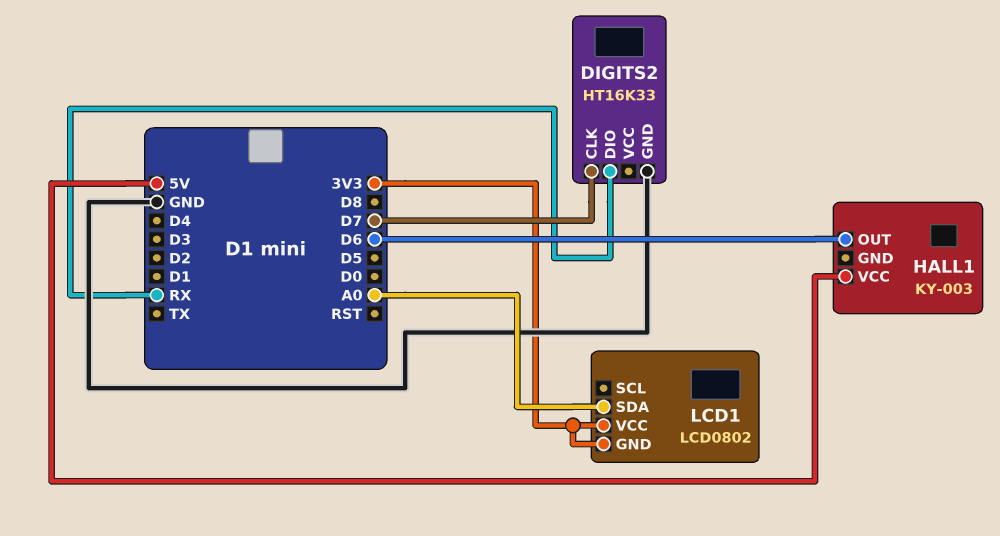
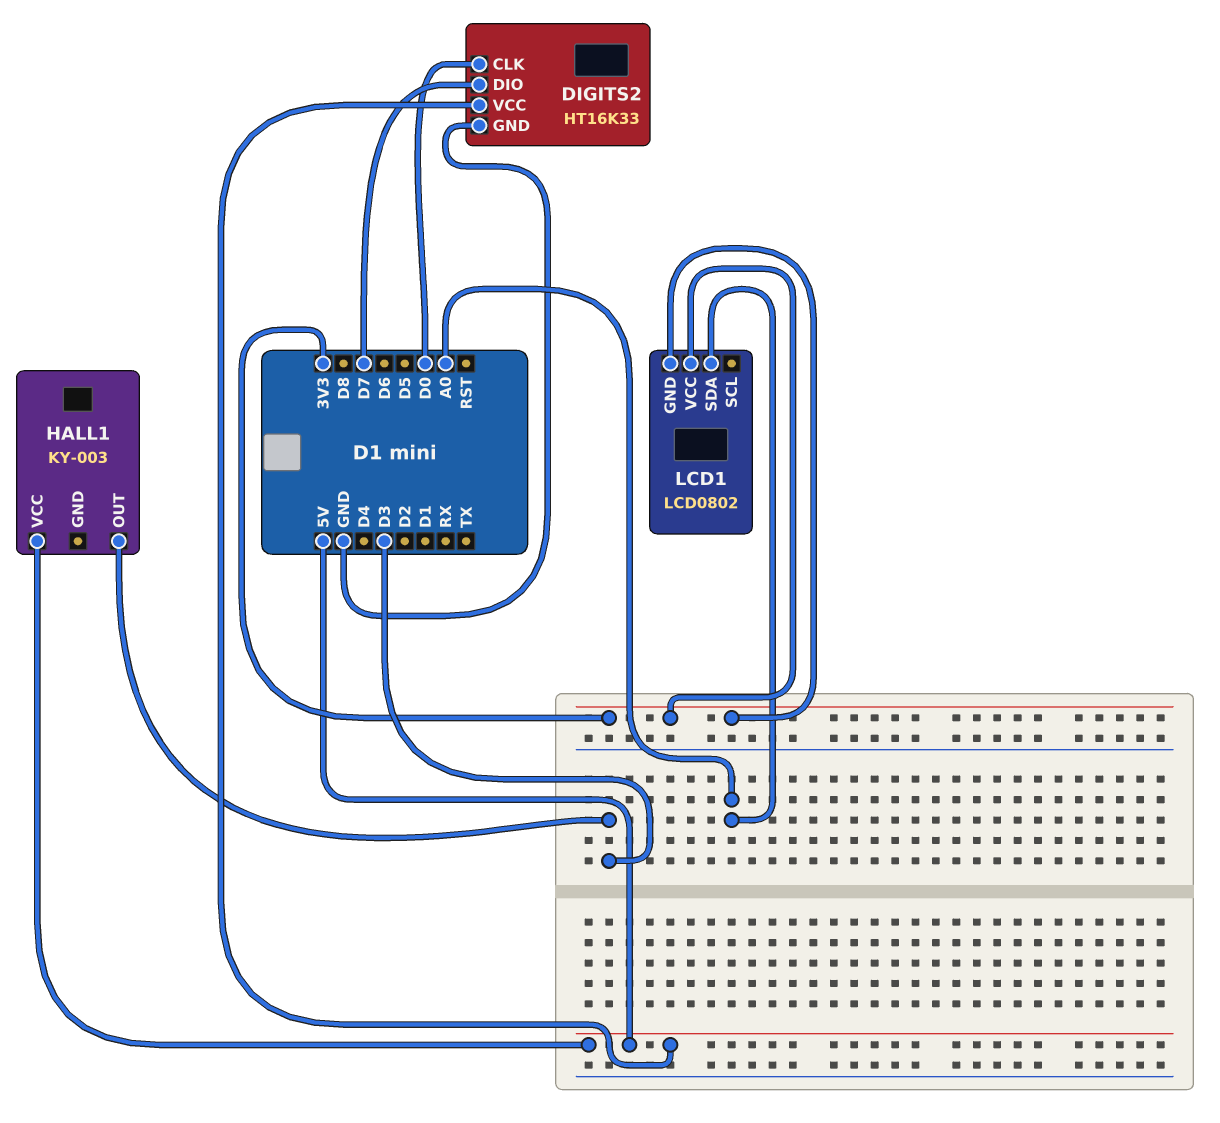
DIGITS2 pin CLK: D7 -> D0
DIGITS2 pin DIO: RX -> D7
DIGITS2 pin VCC: none -> 5V
HALL1 pin OUT: D6 -> D3

